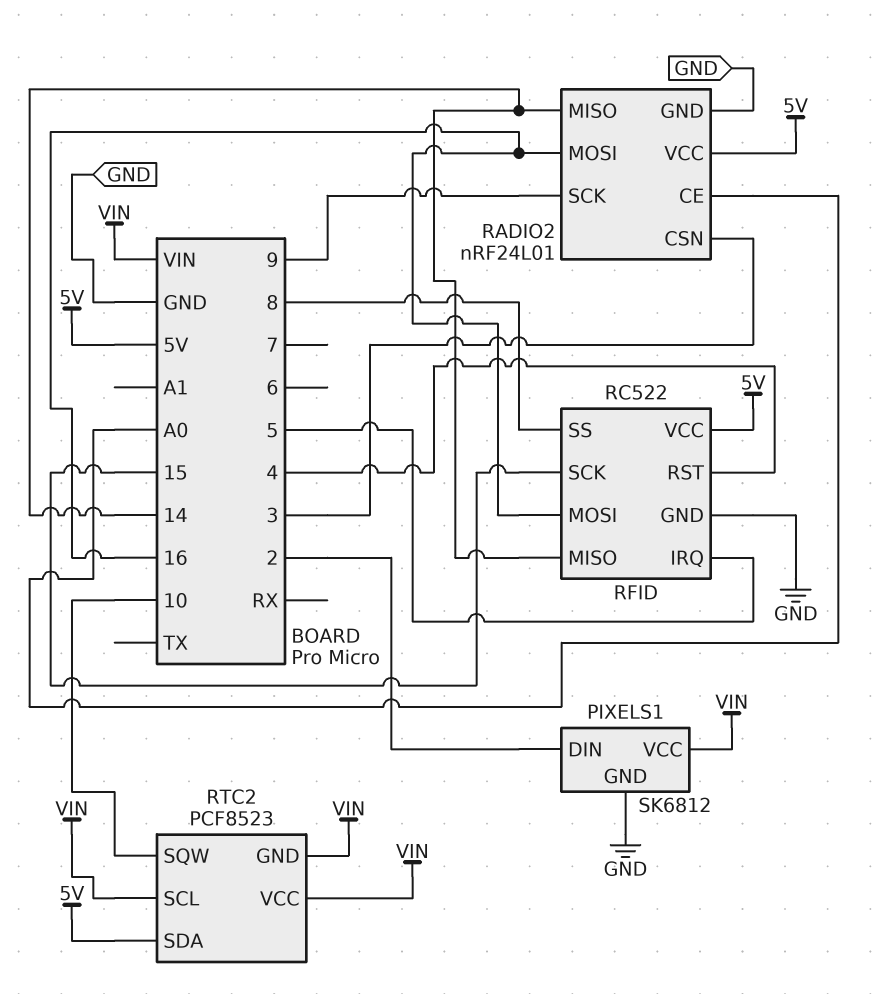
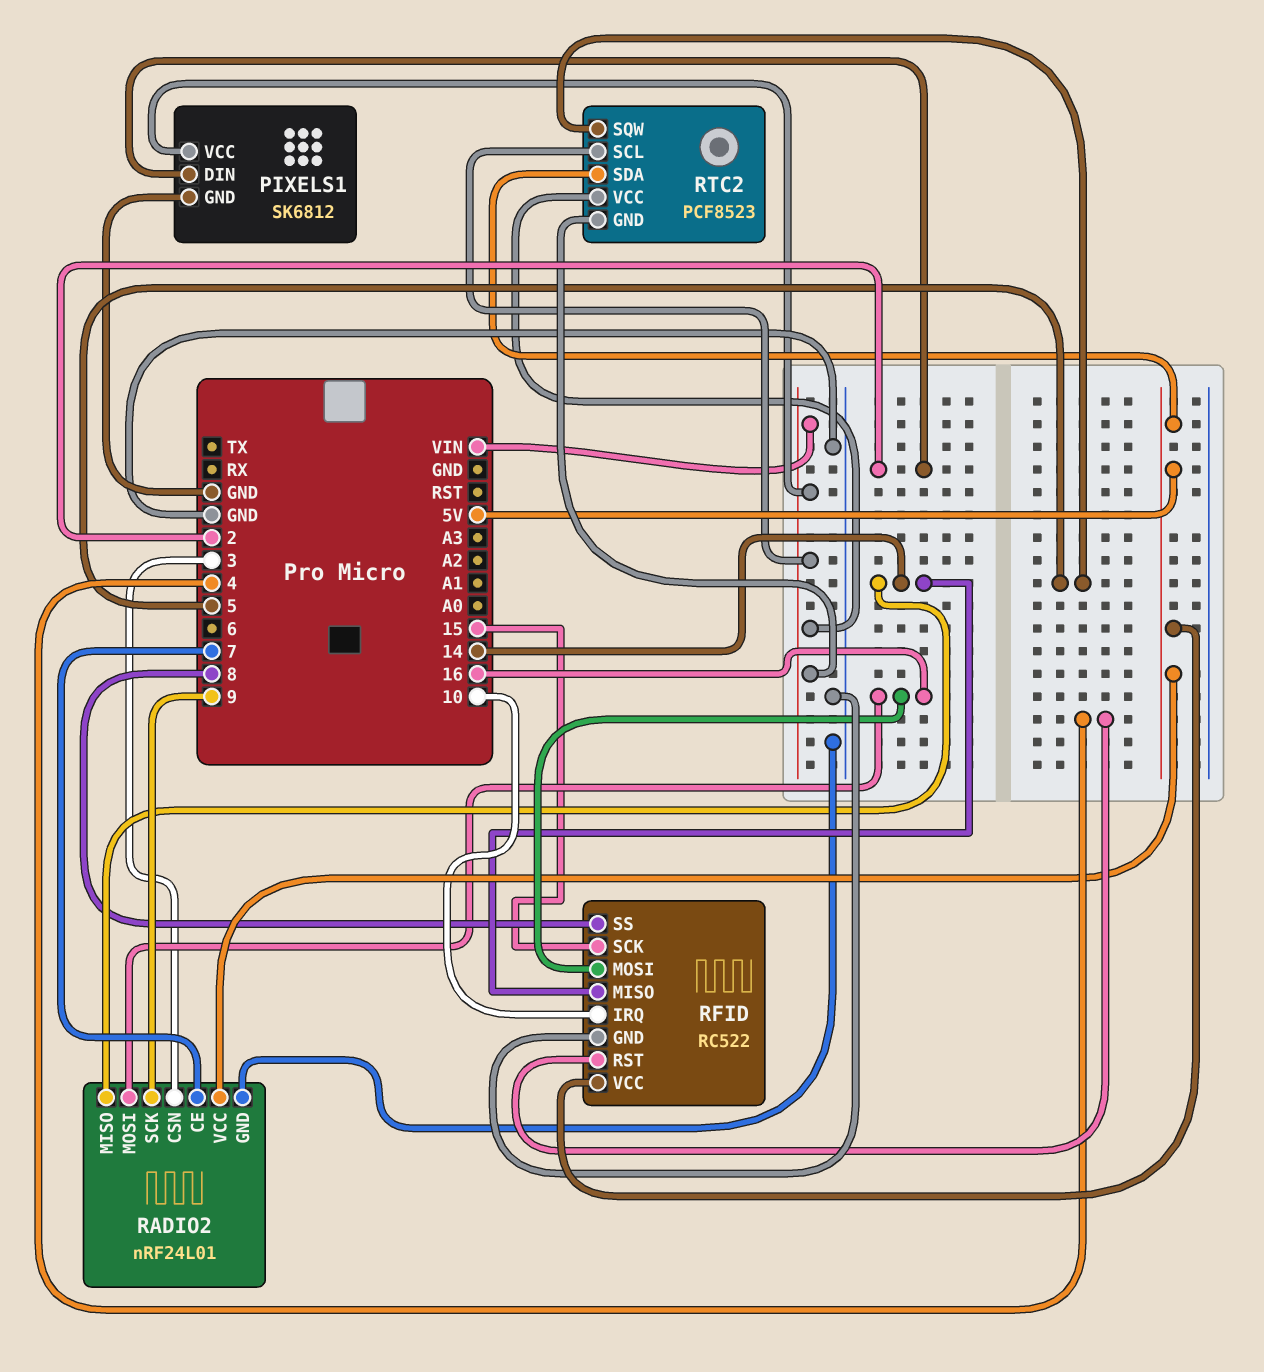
RADIO2 pin CE: A0 -> 7
RFID pin IRQ: 5 -> 10
RTC2 pin SQW: 10 -> 5

